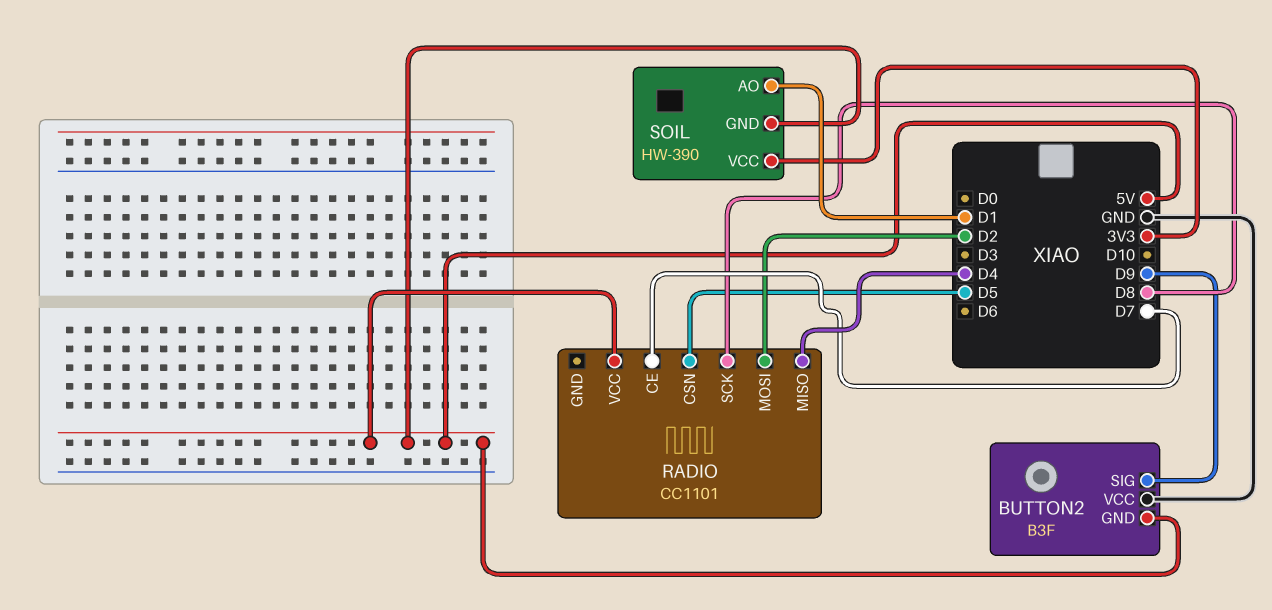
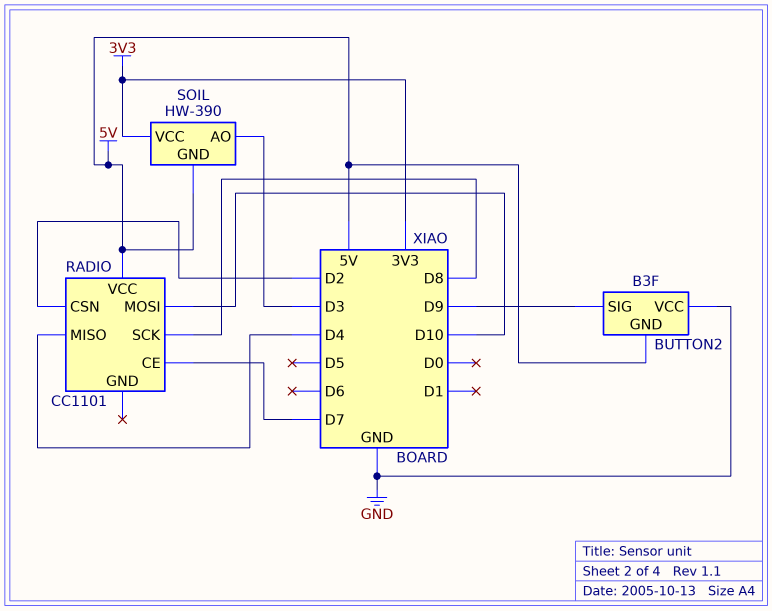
RADIO pin CSN: D5 -> D2
RADIO pin MOSI: D2 -> D10
SOIL pin AO: D1 -> D3

